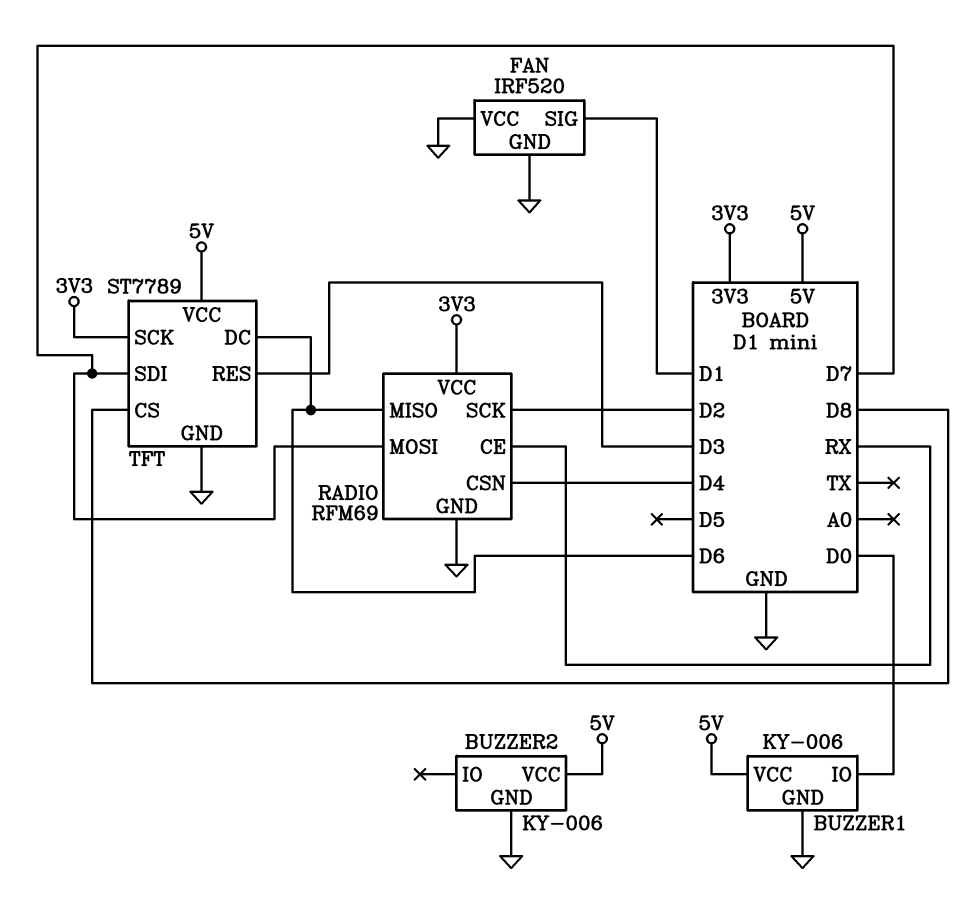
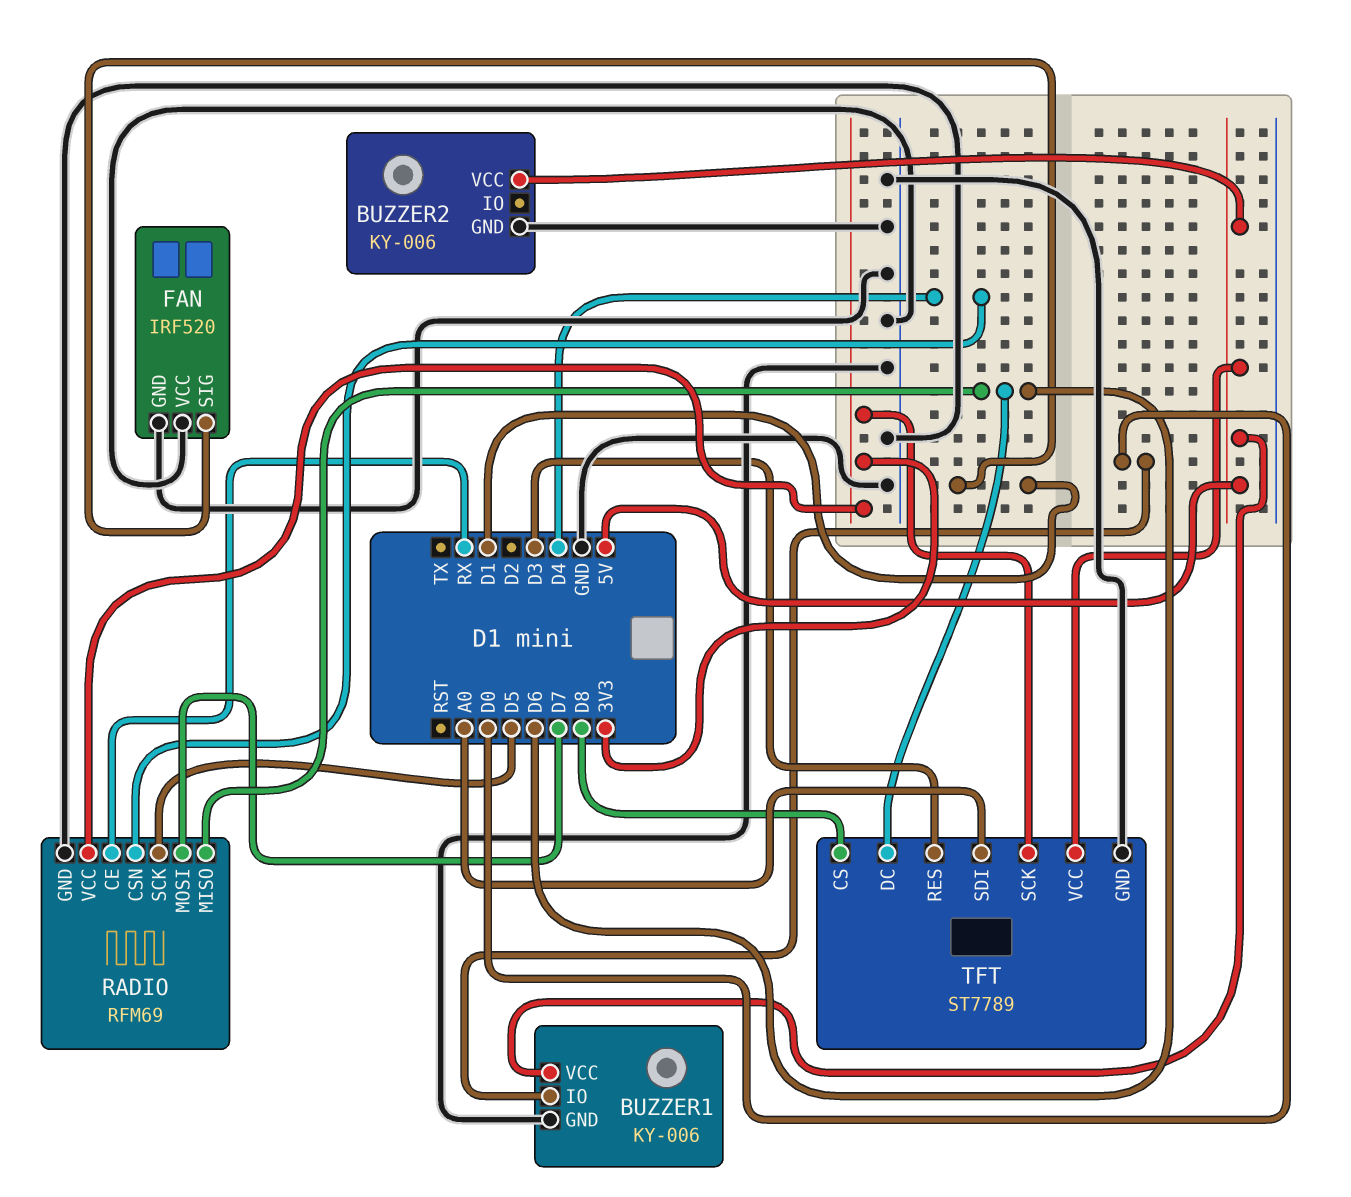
RADIO pin SCK: D2 -> D5
TFT pin SDI: D7 -> A0

